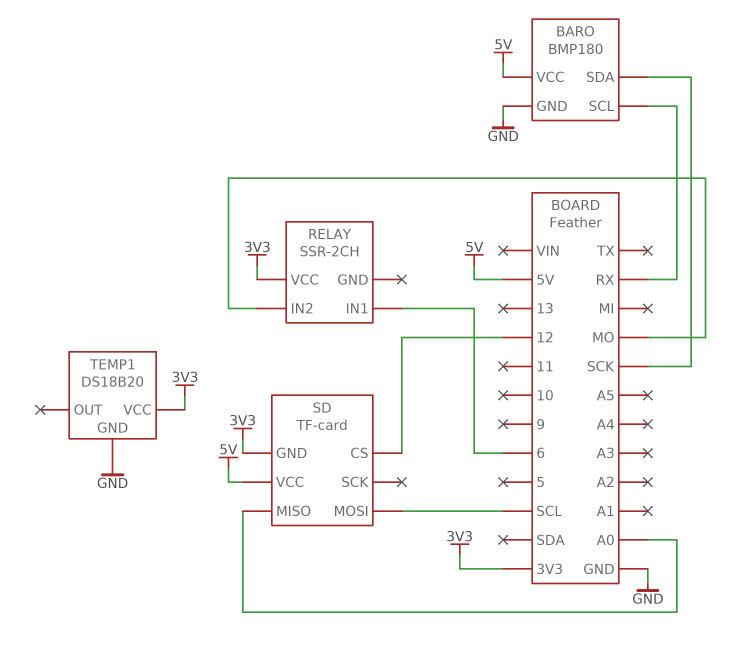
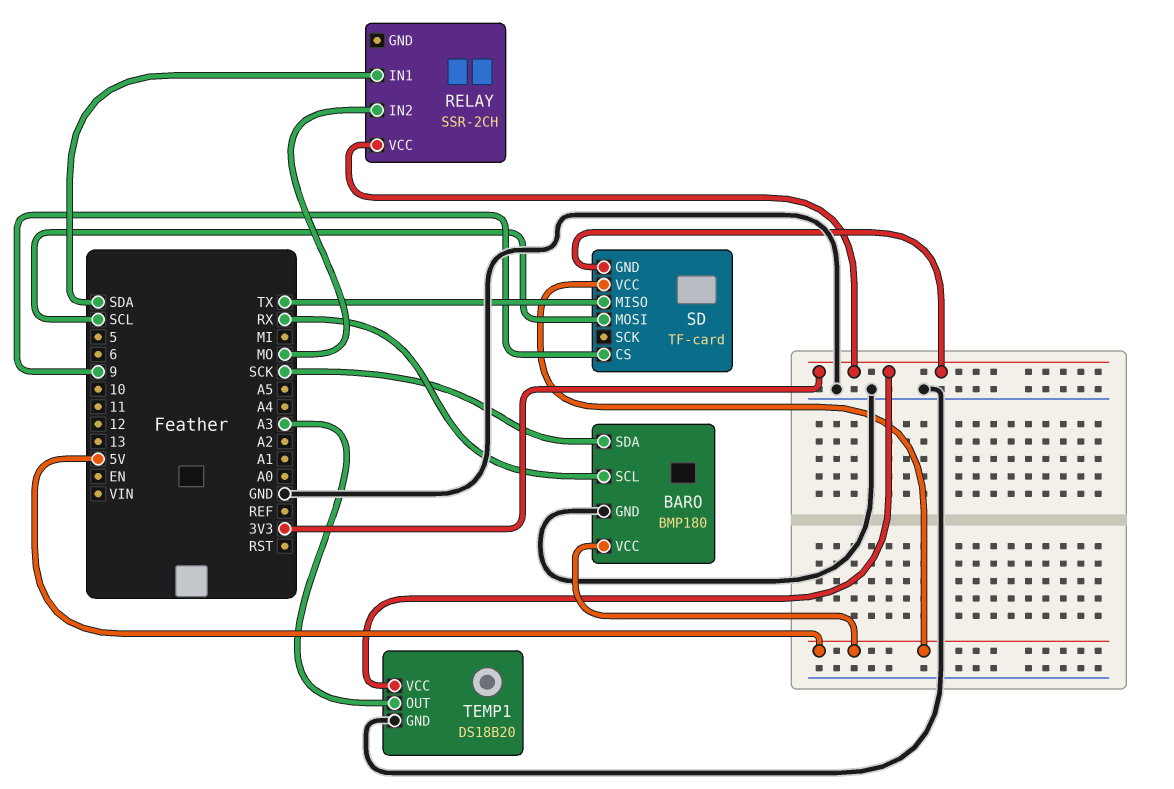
RELAY pin IN1: 6 -> SDA
SD pin CS: 12 -> 9
SD pin MISO: A0 -> TX
TEMP1 pin OUT: none -> A3

